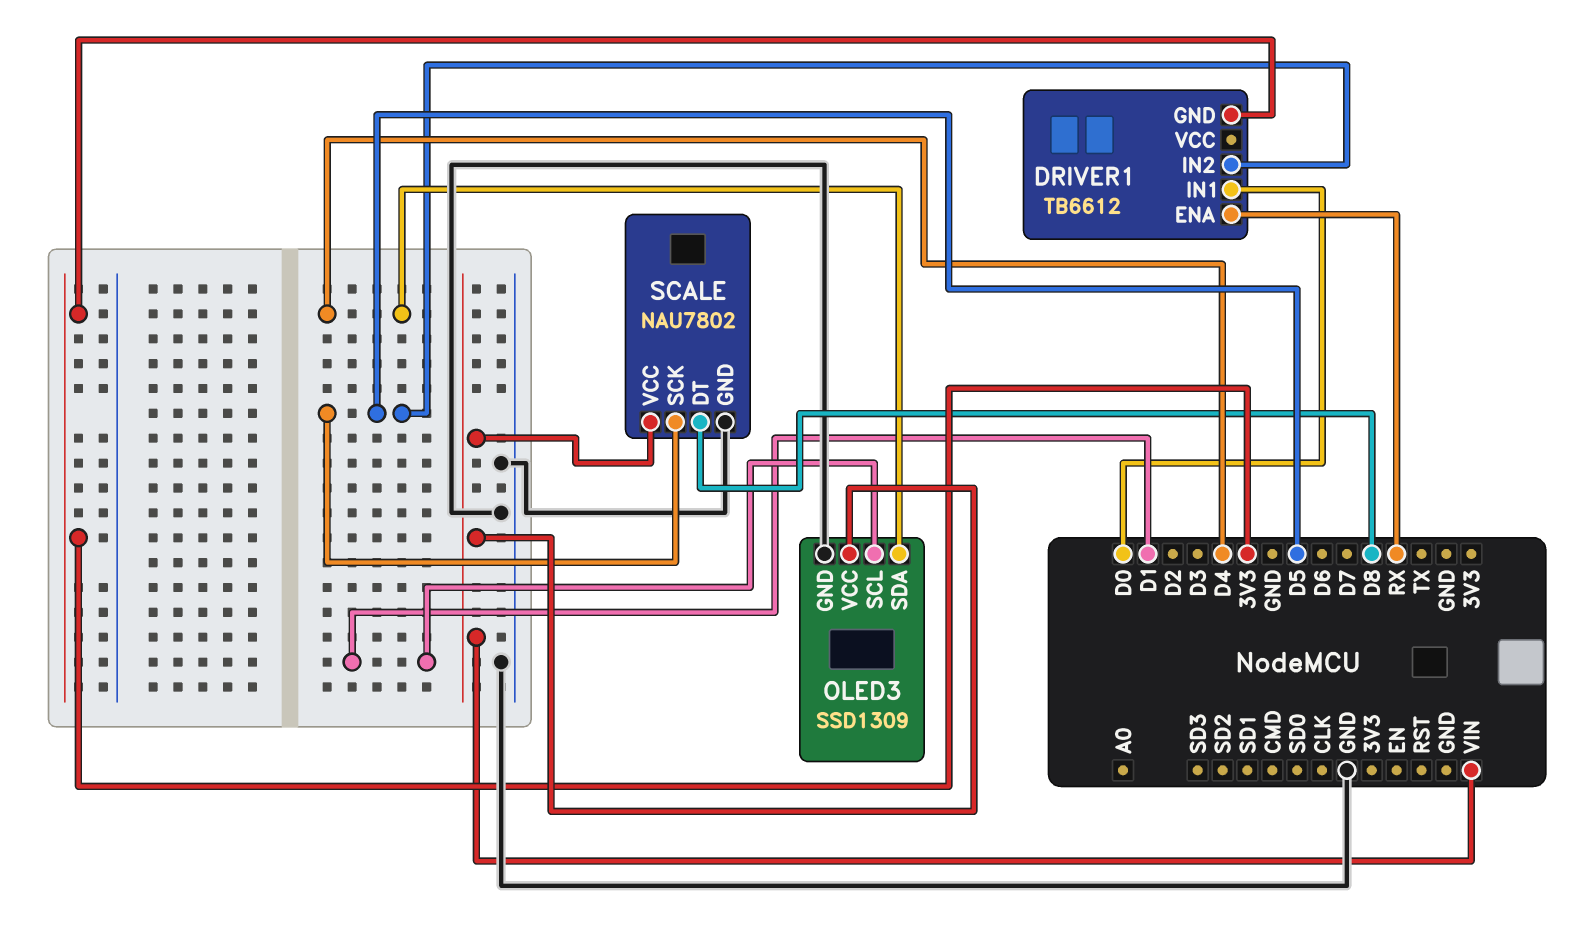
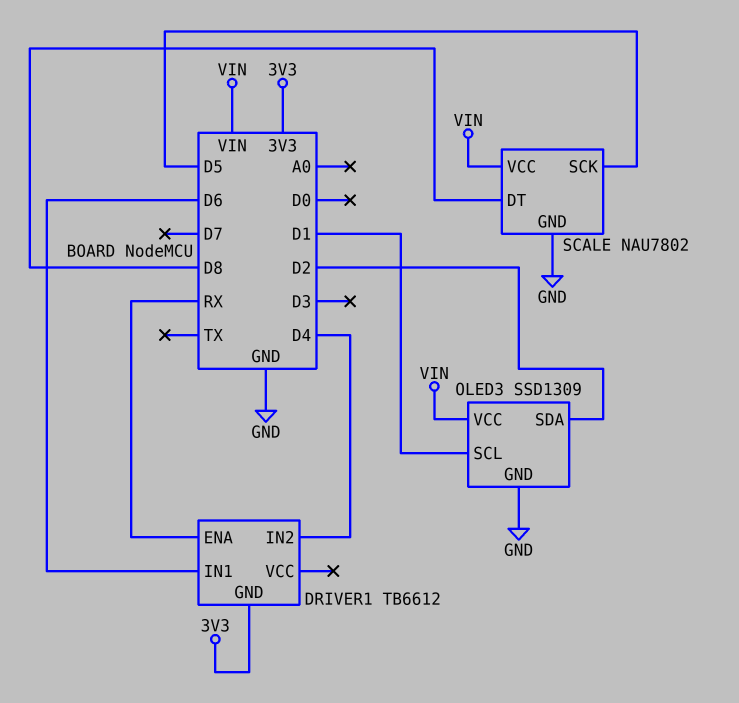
DRIVER1 pin IN1: D0 -> D6
DRIVER1 pin IN2: D5 -> D4
OLED3 pin SDA: D4 -> D2

